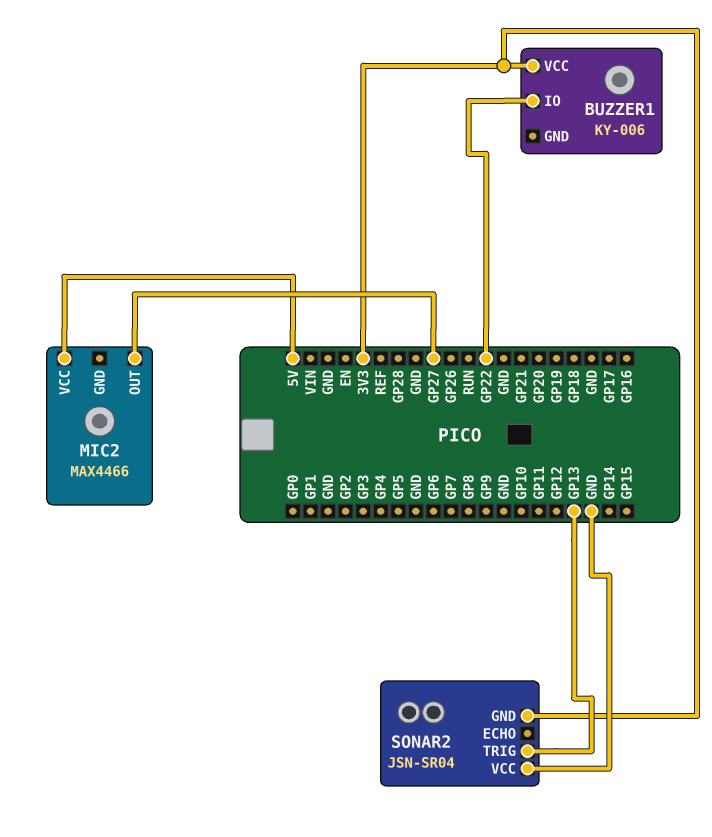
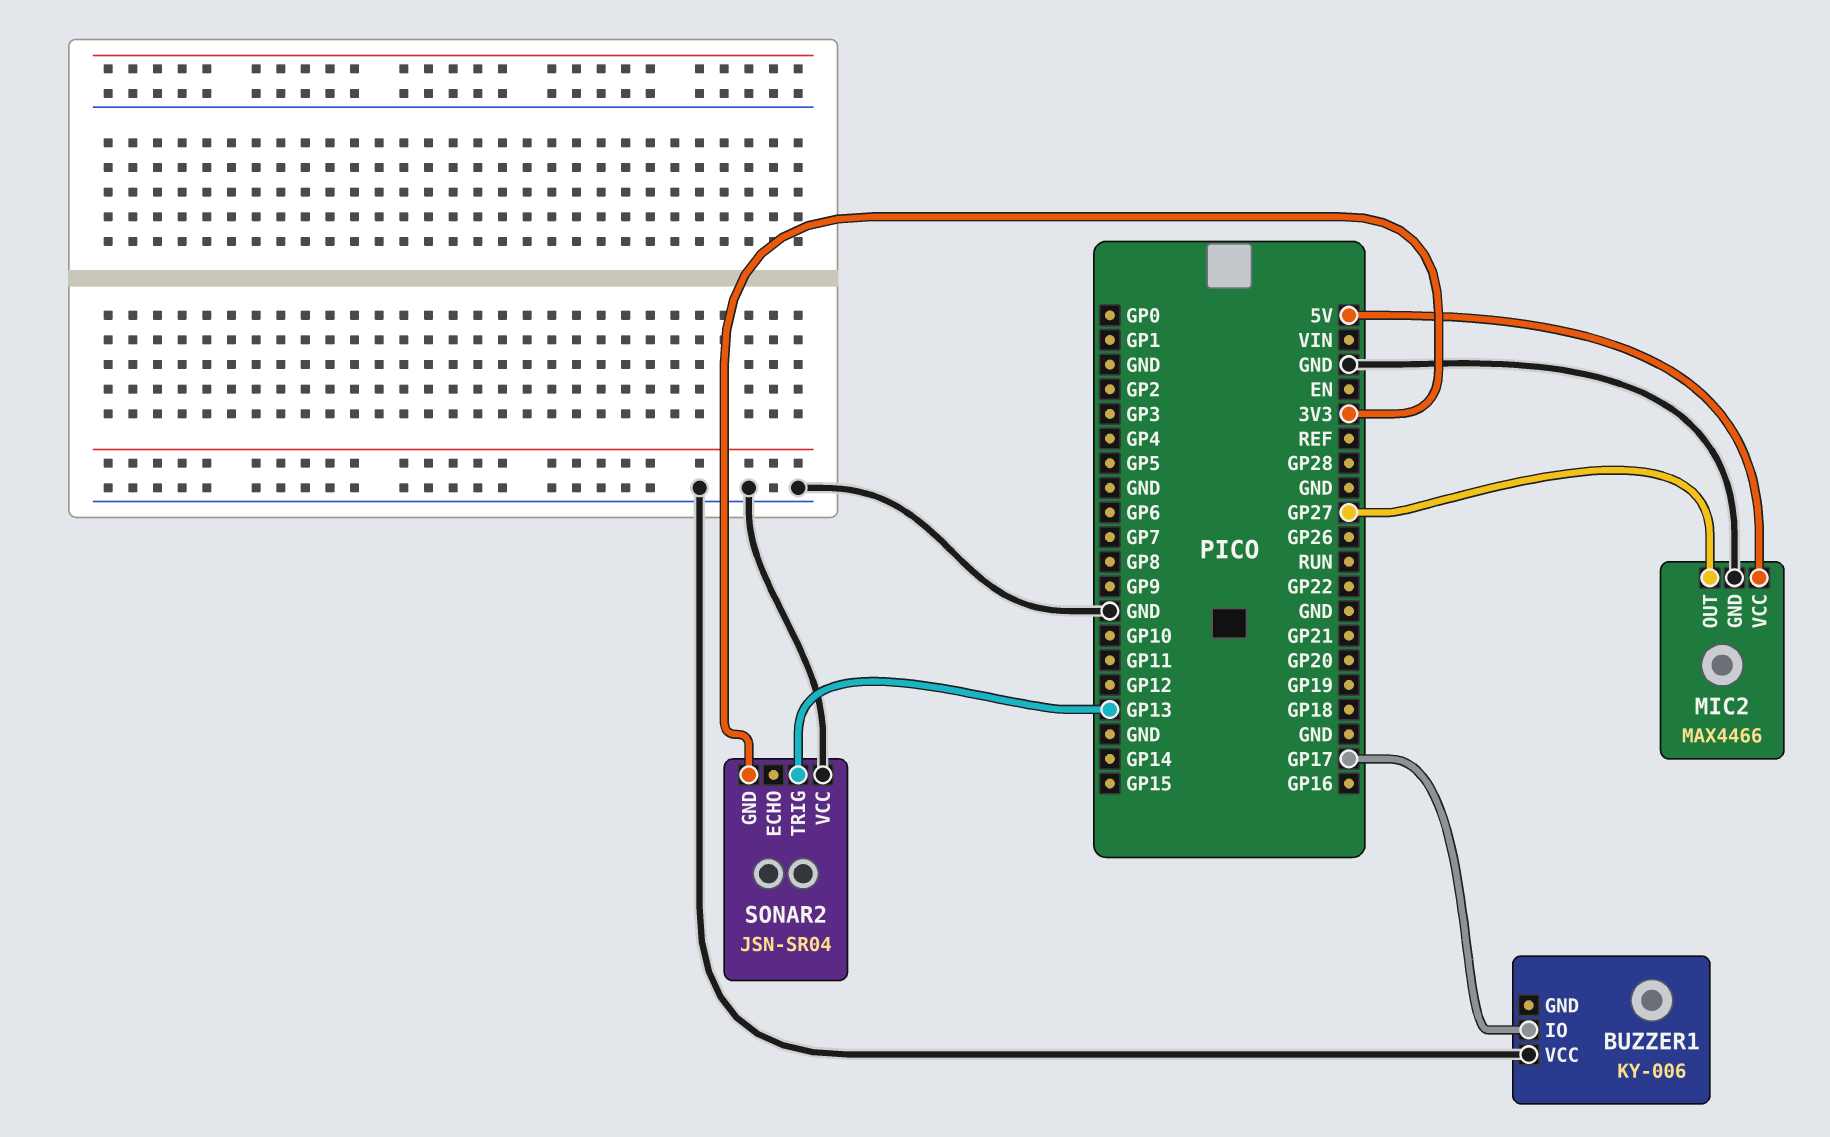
BUZZER1 pin IO: GP22 -> GP17
BUZZER1 pin VCC: 3V3 -> GND
MIC2 pin GND: none -> GND

